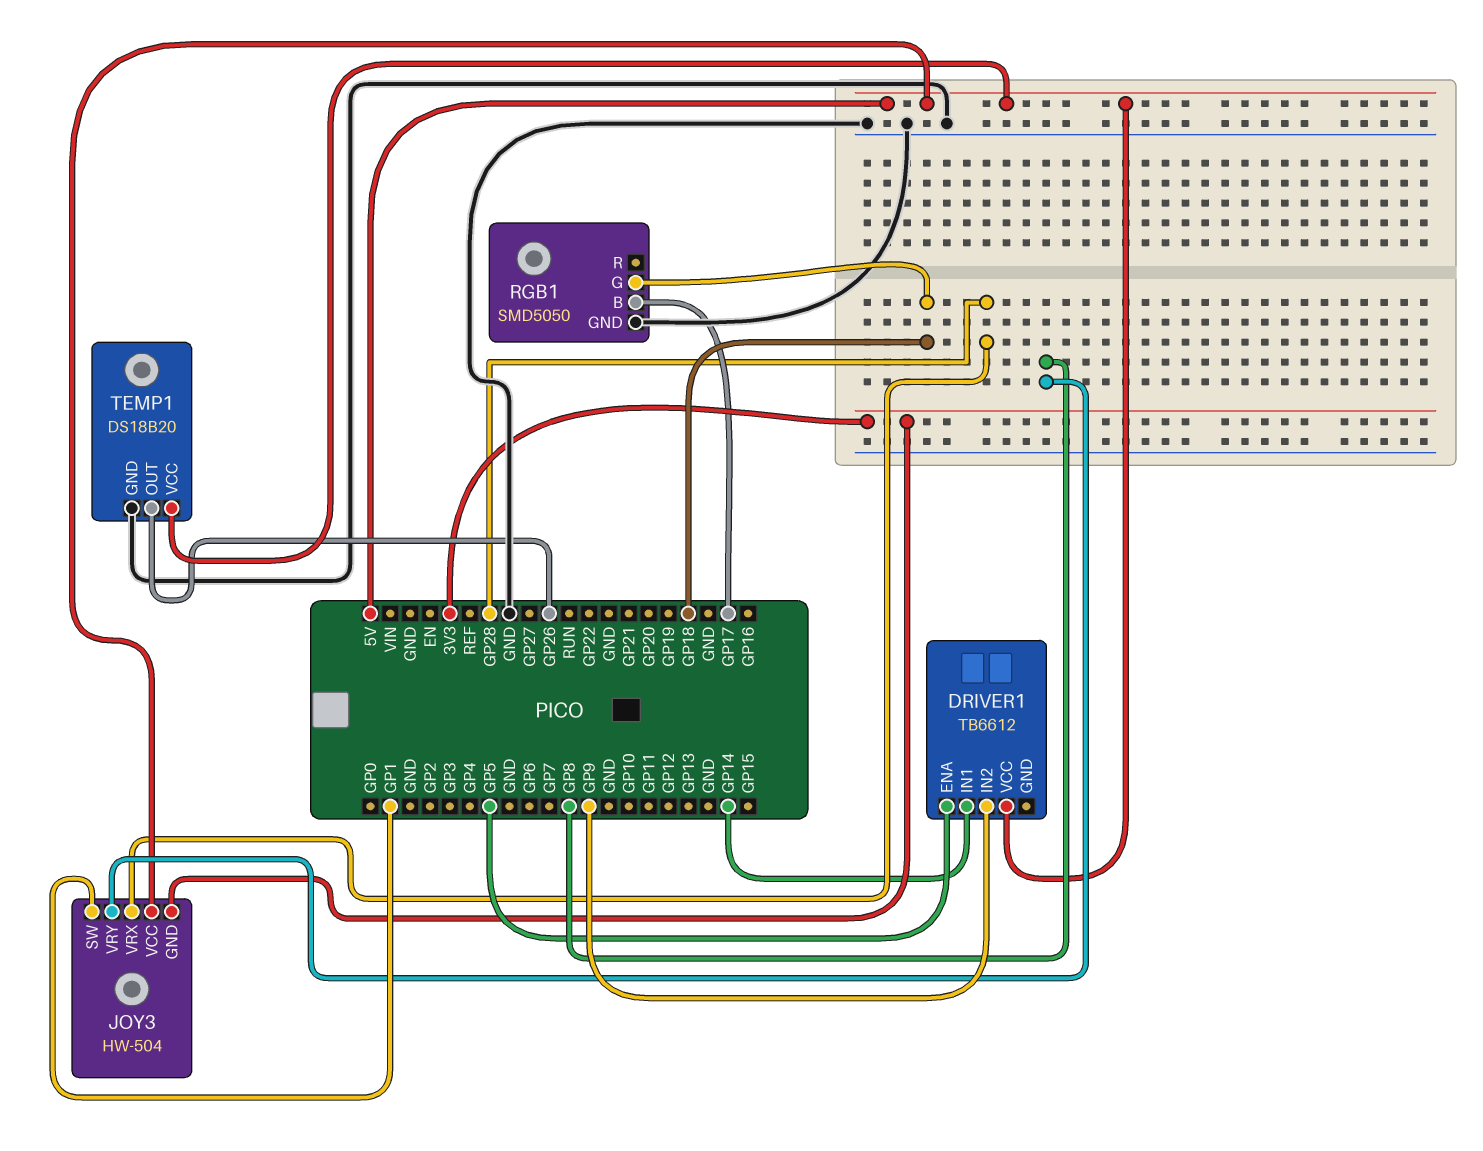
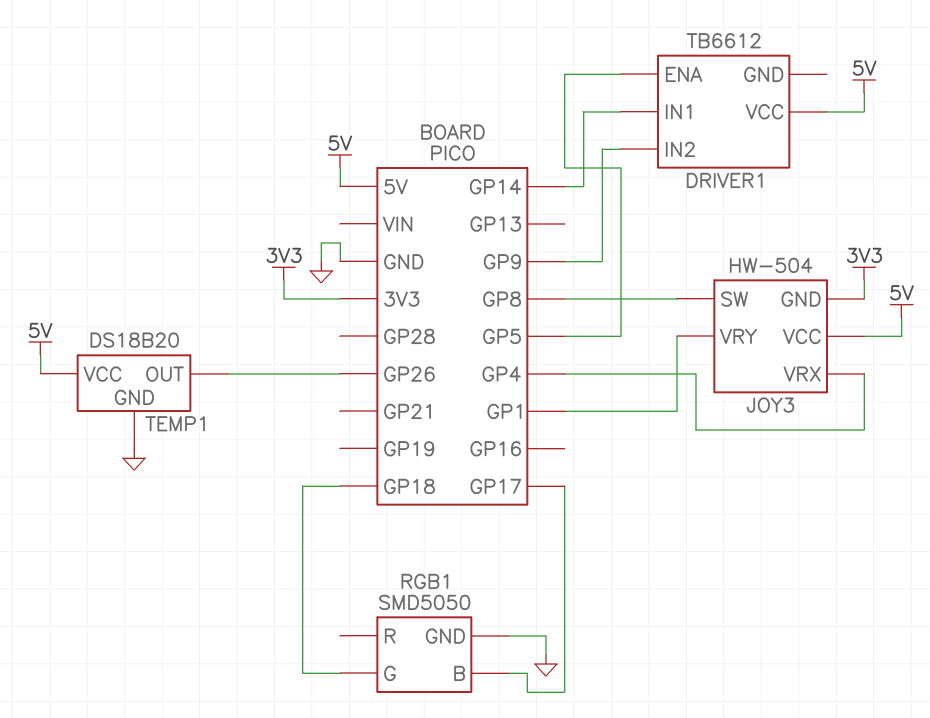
JOY3 pin SW: GP1 -> GP8
JOY3 pin VRX: GP28 -> GP4
JOY3 pin VRY: GP8 -> GP1

